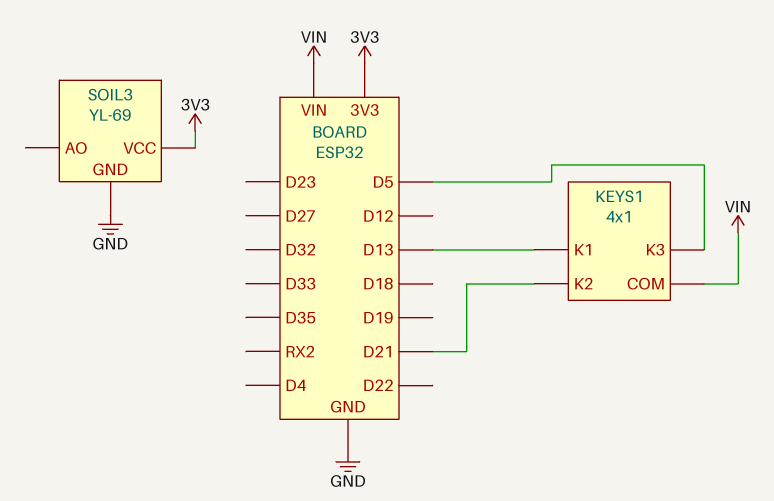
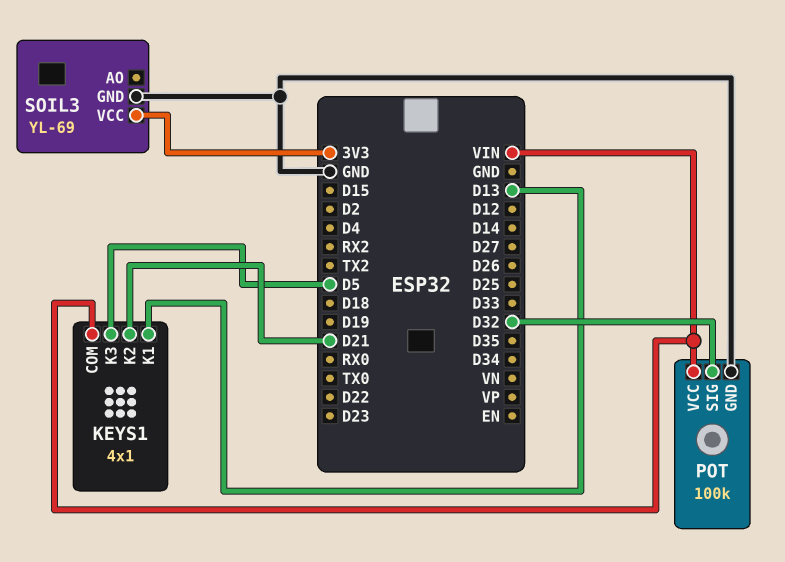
POT: none -> 100k
POT pin GND: none -> GND
POT pin SIG: none -> D32
POT pin VCC: none -> VIN

